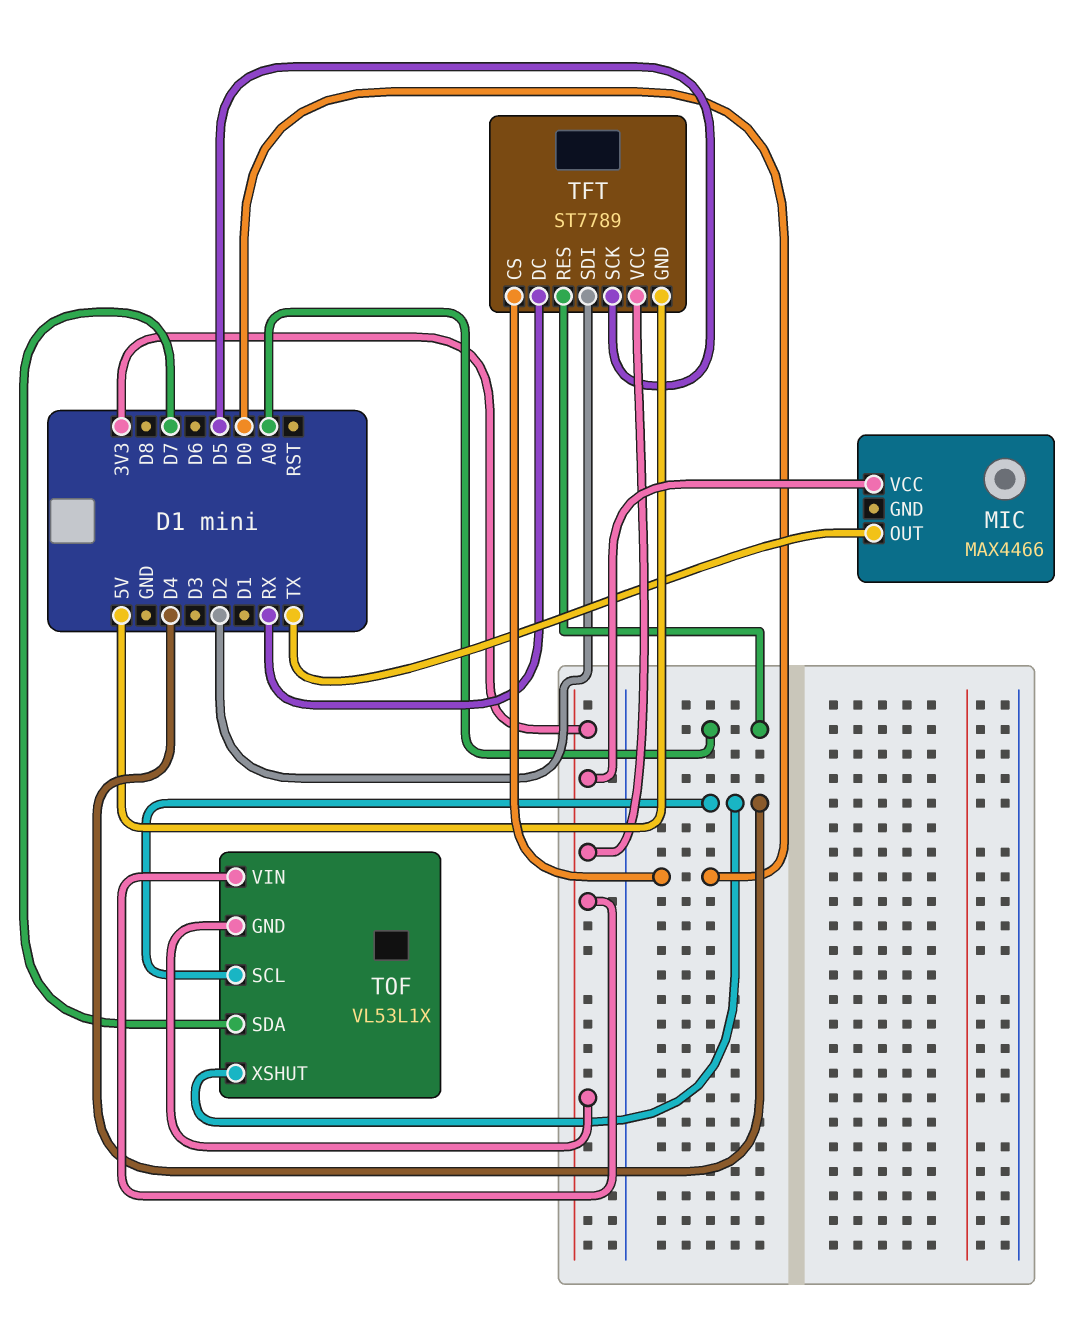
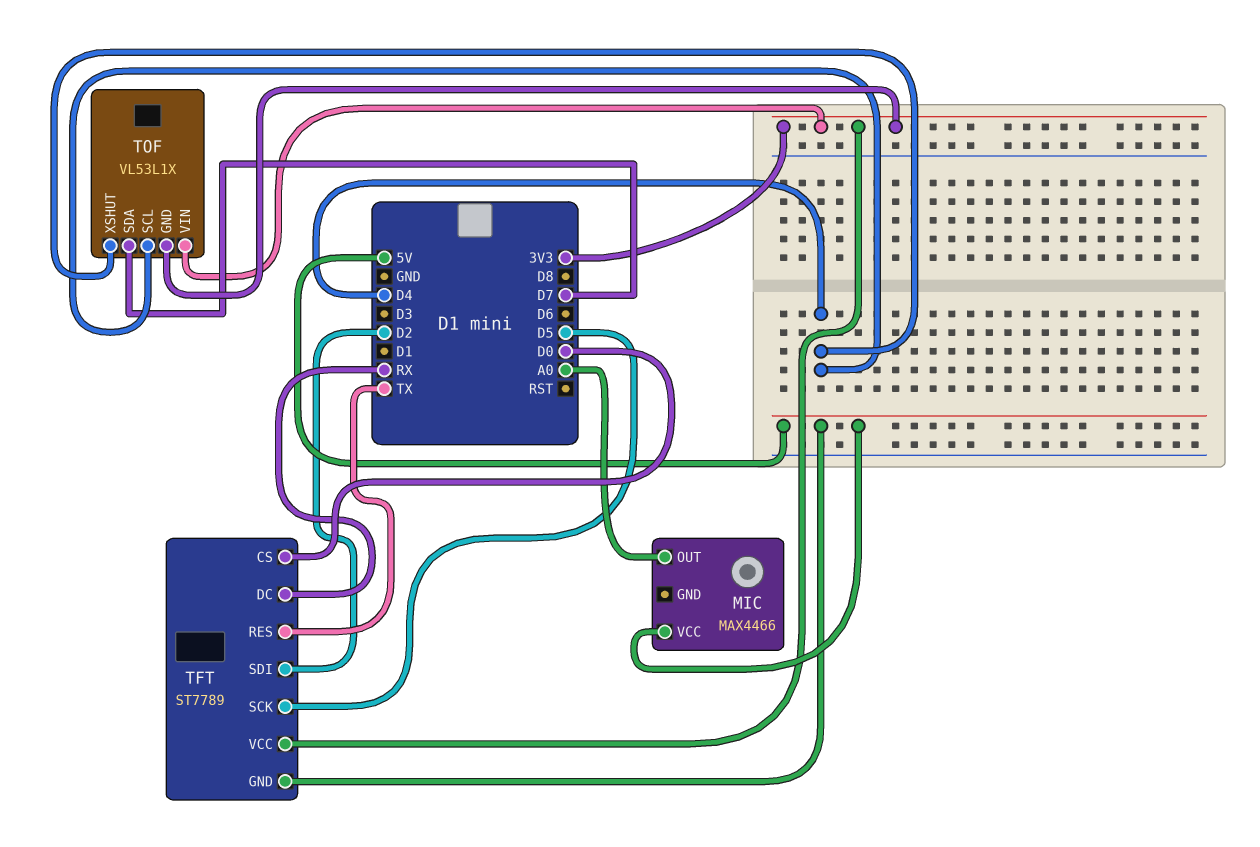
MIC pin OUT: TX -> A0
MIC pin VCC: 3V3 -> 5V
TFT pin RES: A0 -> TX

